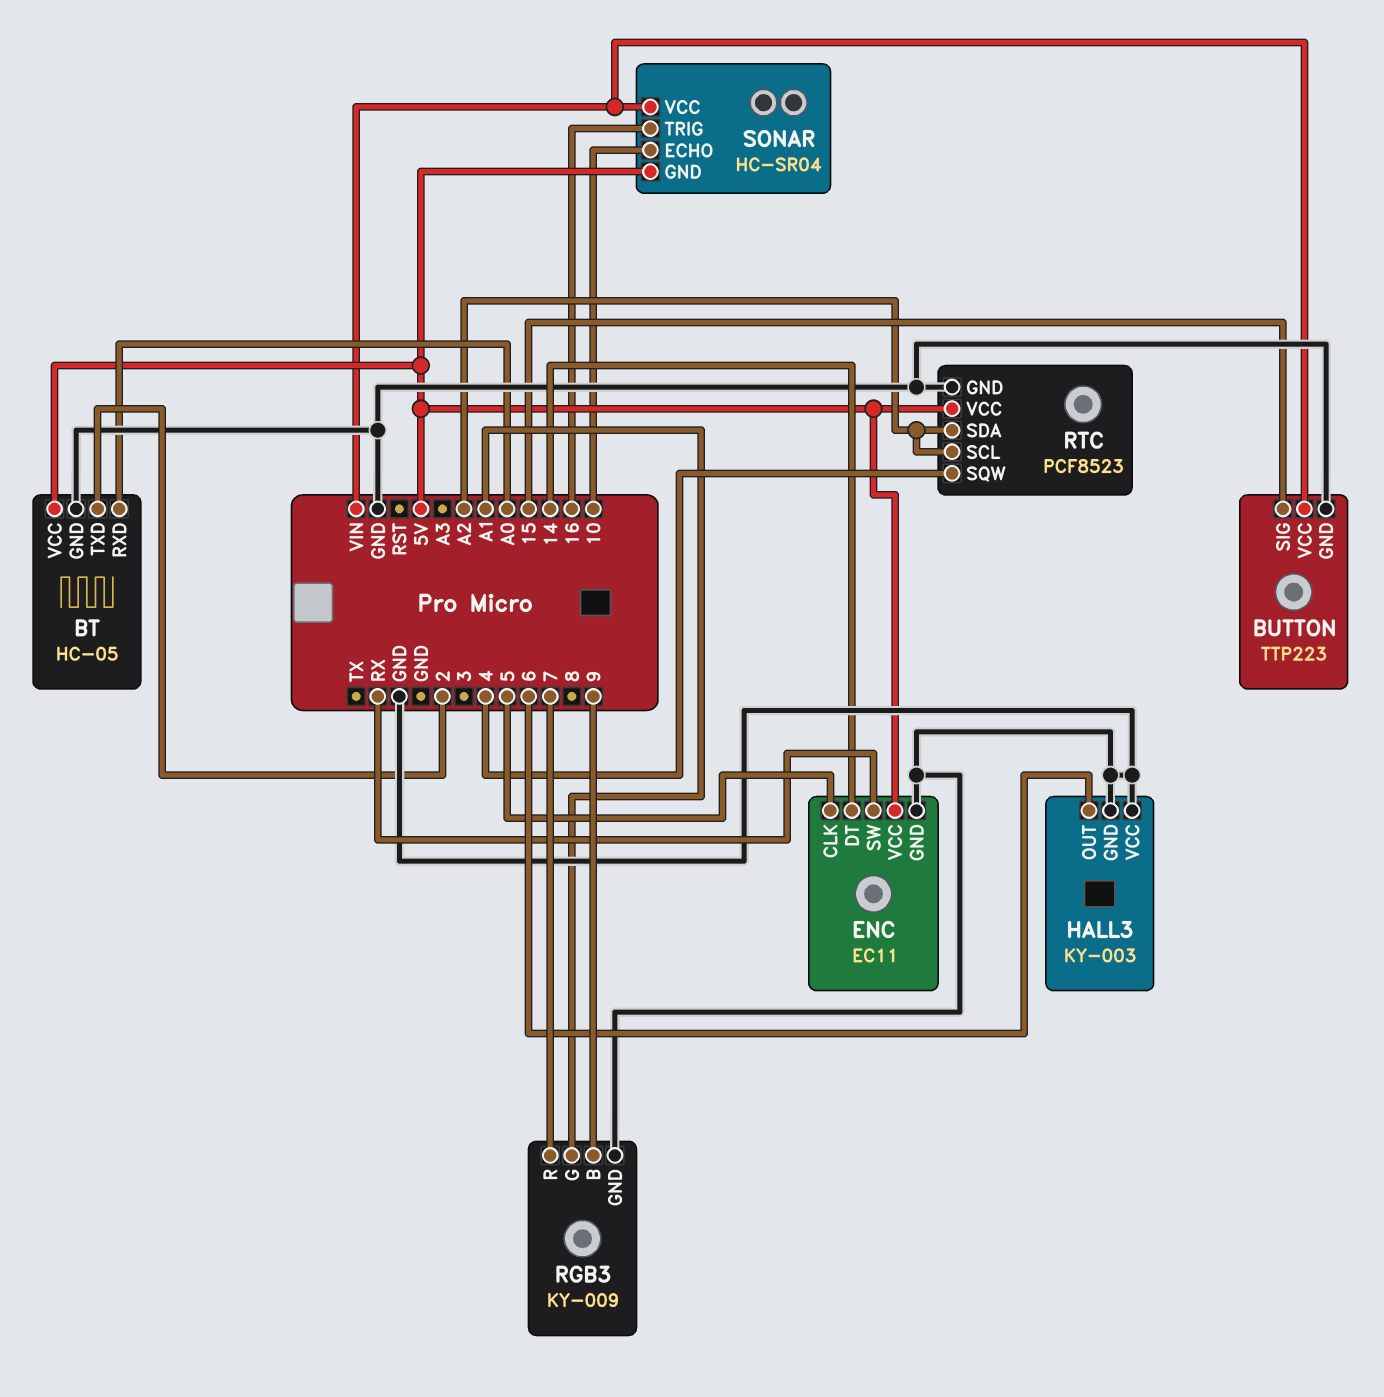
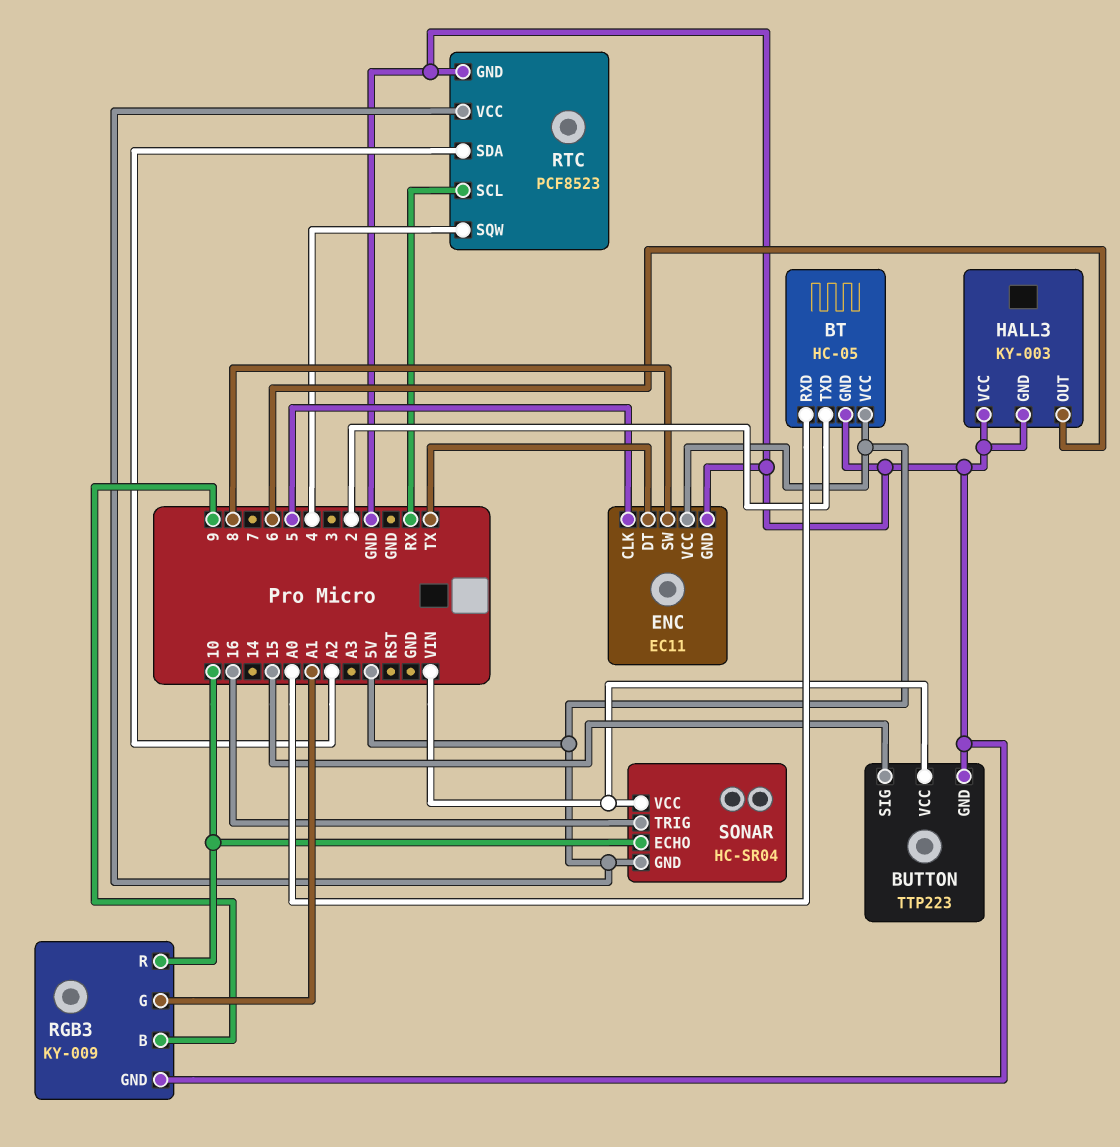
ENC pin DT: 14 -> TX
ENC pin SW: RX -> 8
RGB3 pin R: 7 -> 10
RTC pin SCL: A2 -> RX

